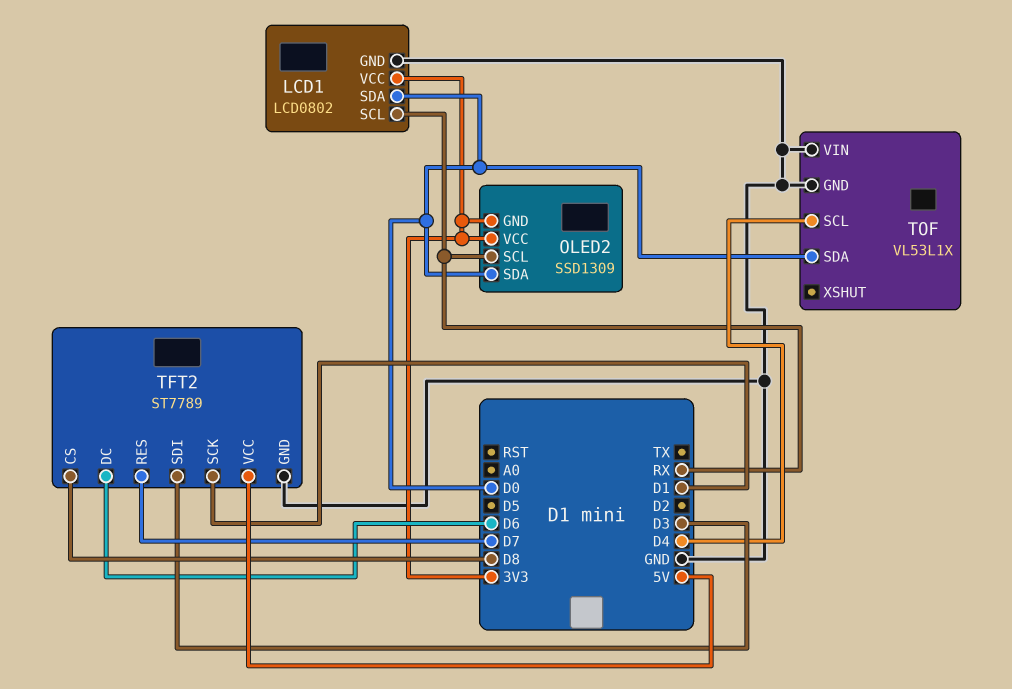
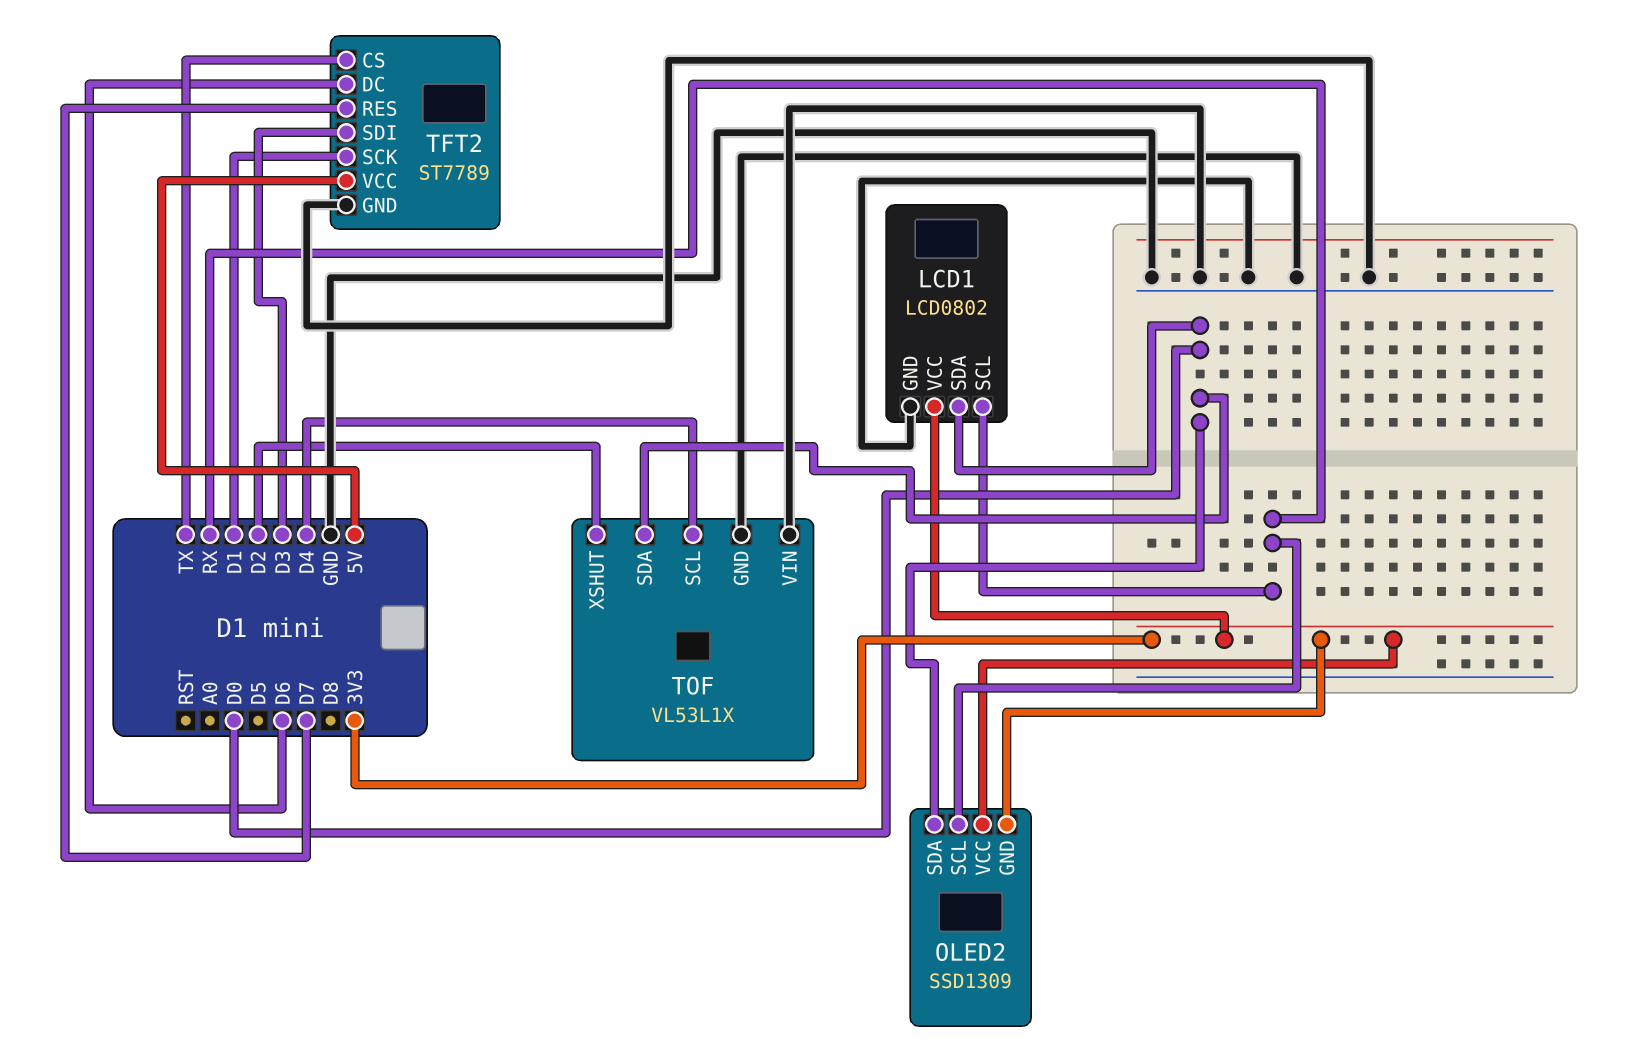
TFT2 pin CS: D8 -> TX
TOF pin XSHUT: none -> D2

